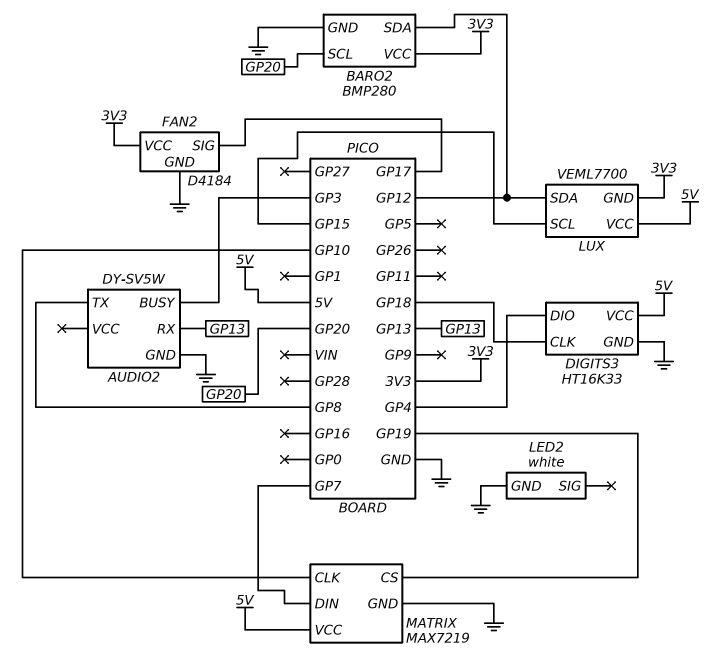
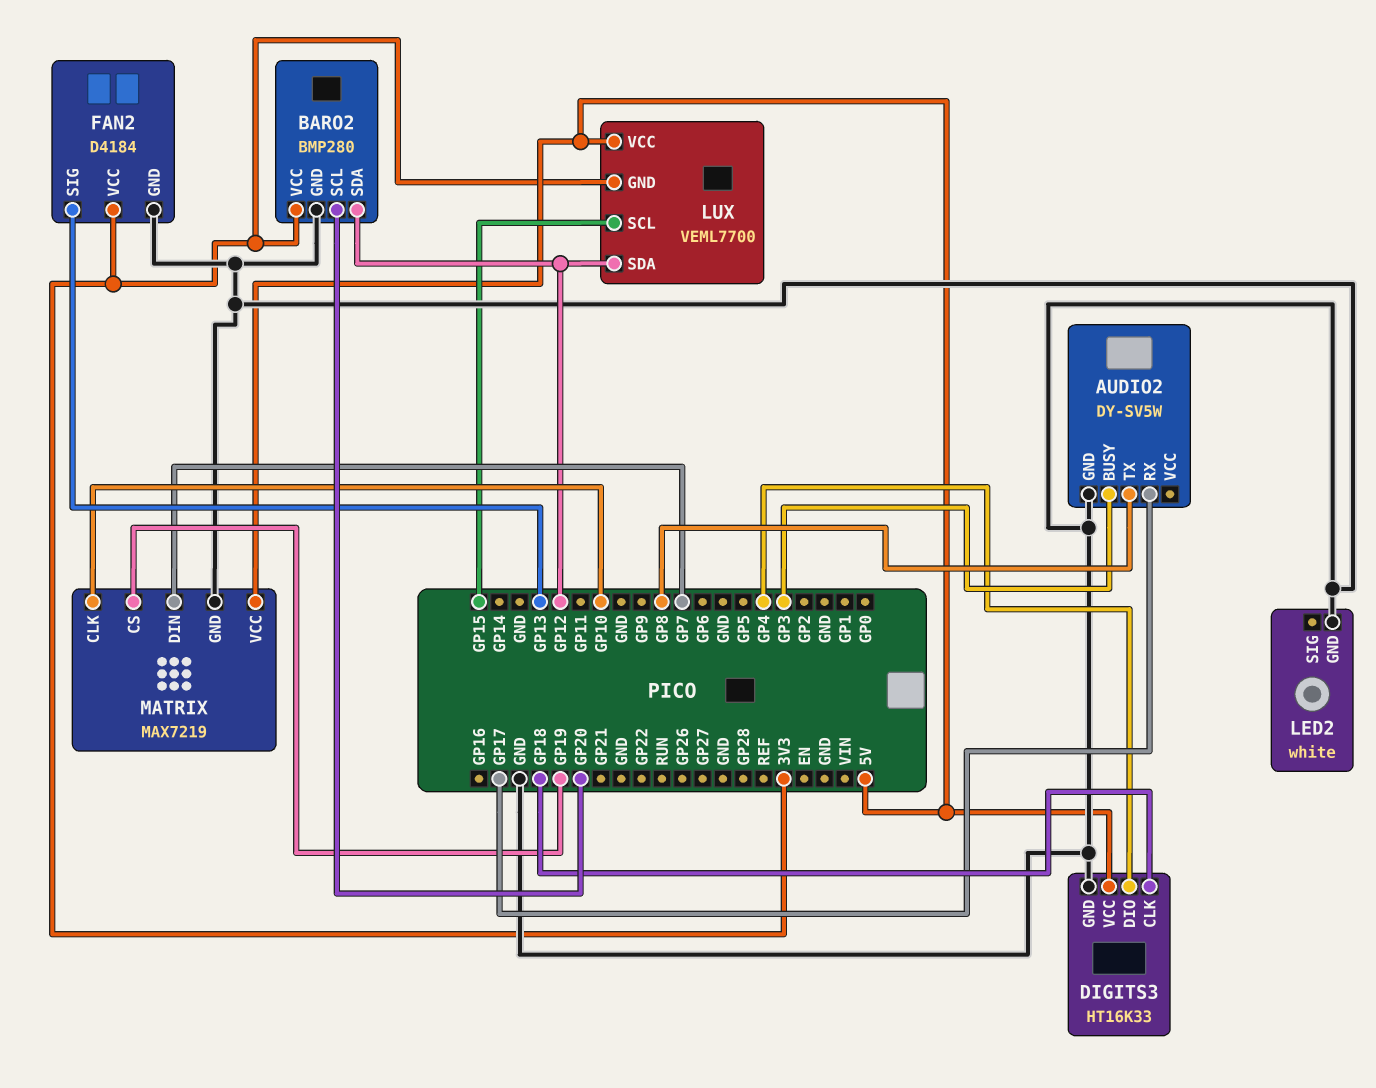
AUDIO2 pin RX: GP13 -> GP17
FAN2 pin SIG: GP17 -> GP13

